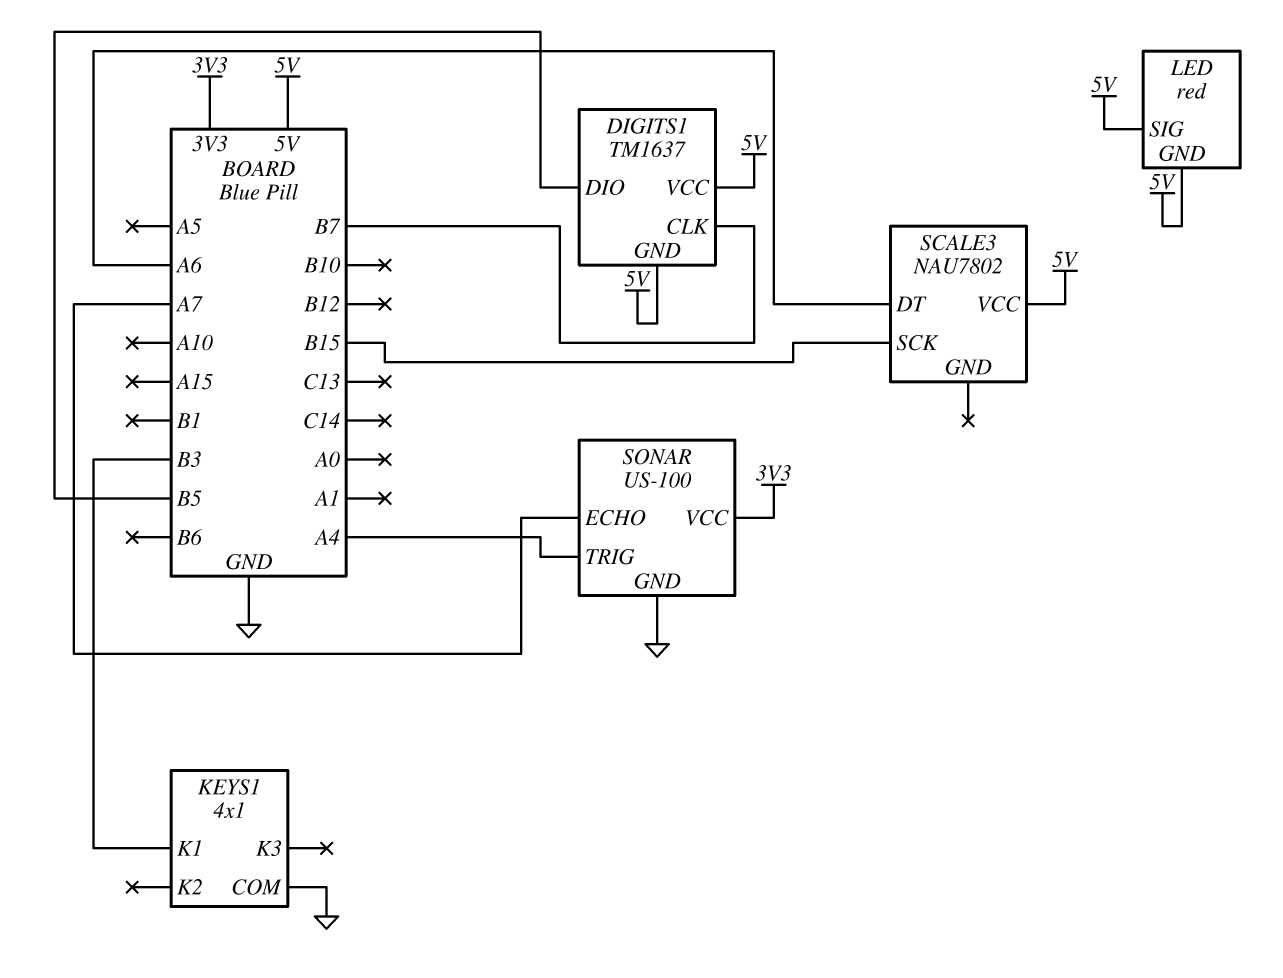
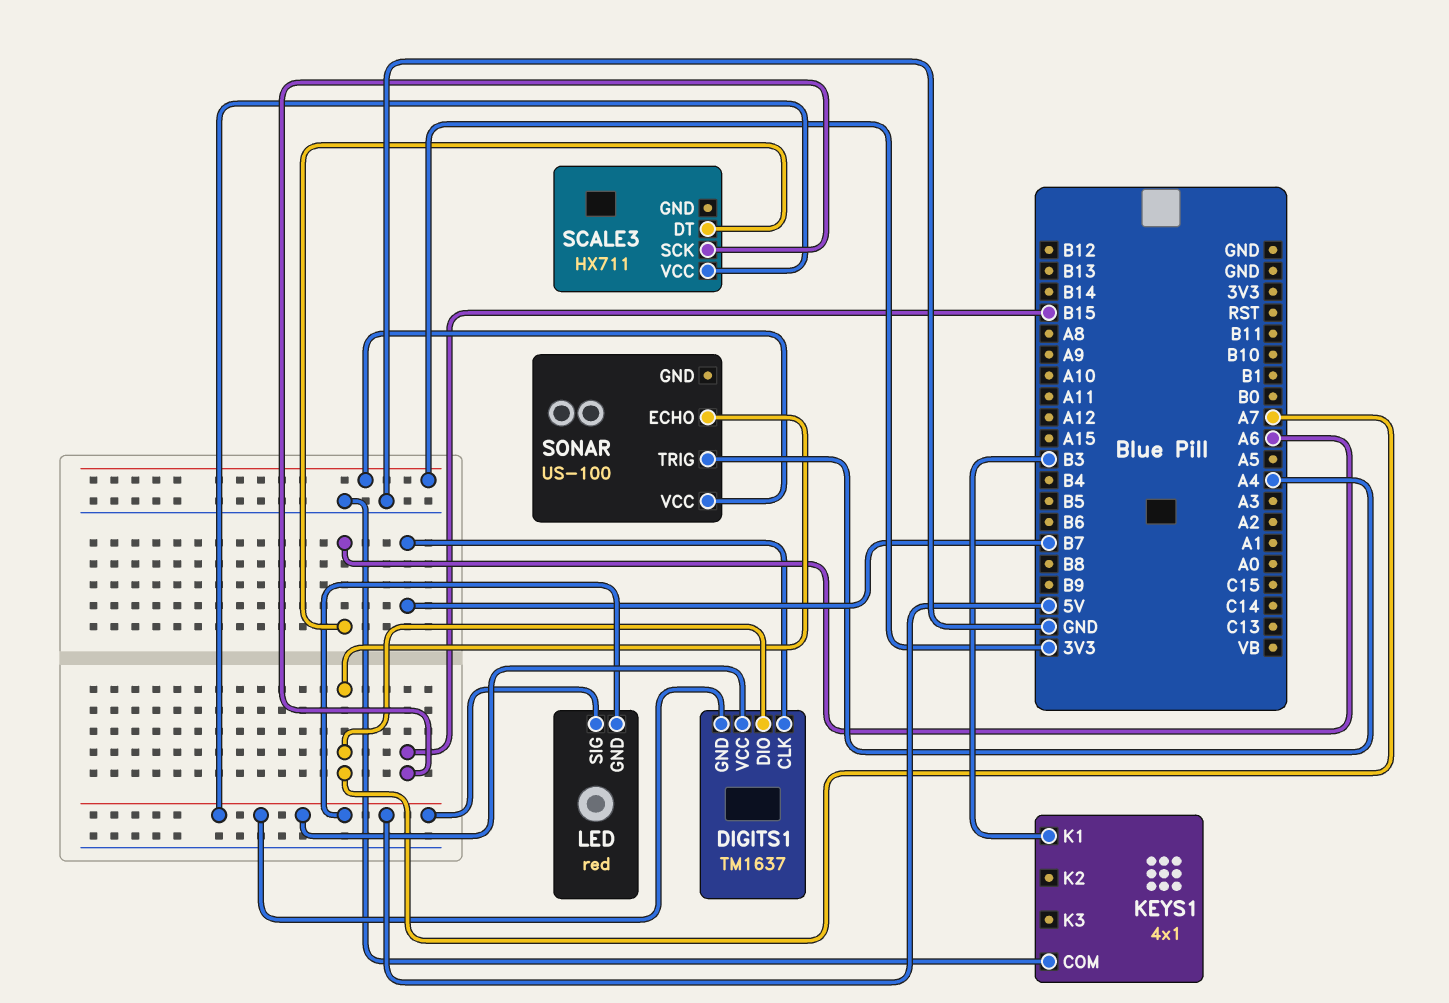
DIGITS1 pin DIO: B5 -> A7
SCALE3: NAU7802 -> HX711
SONAR pin GND: GND -> none

